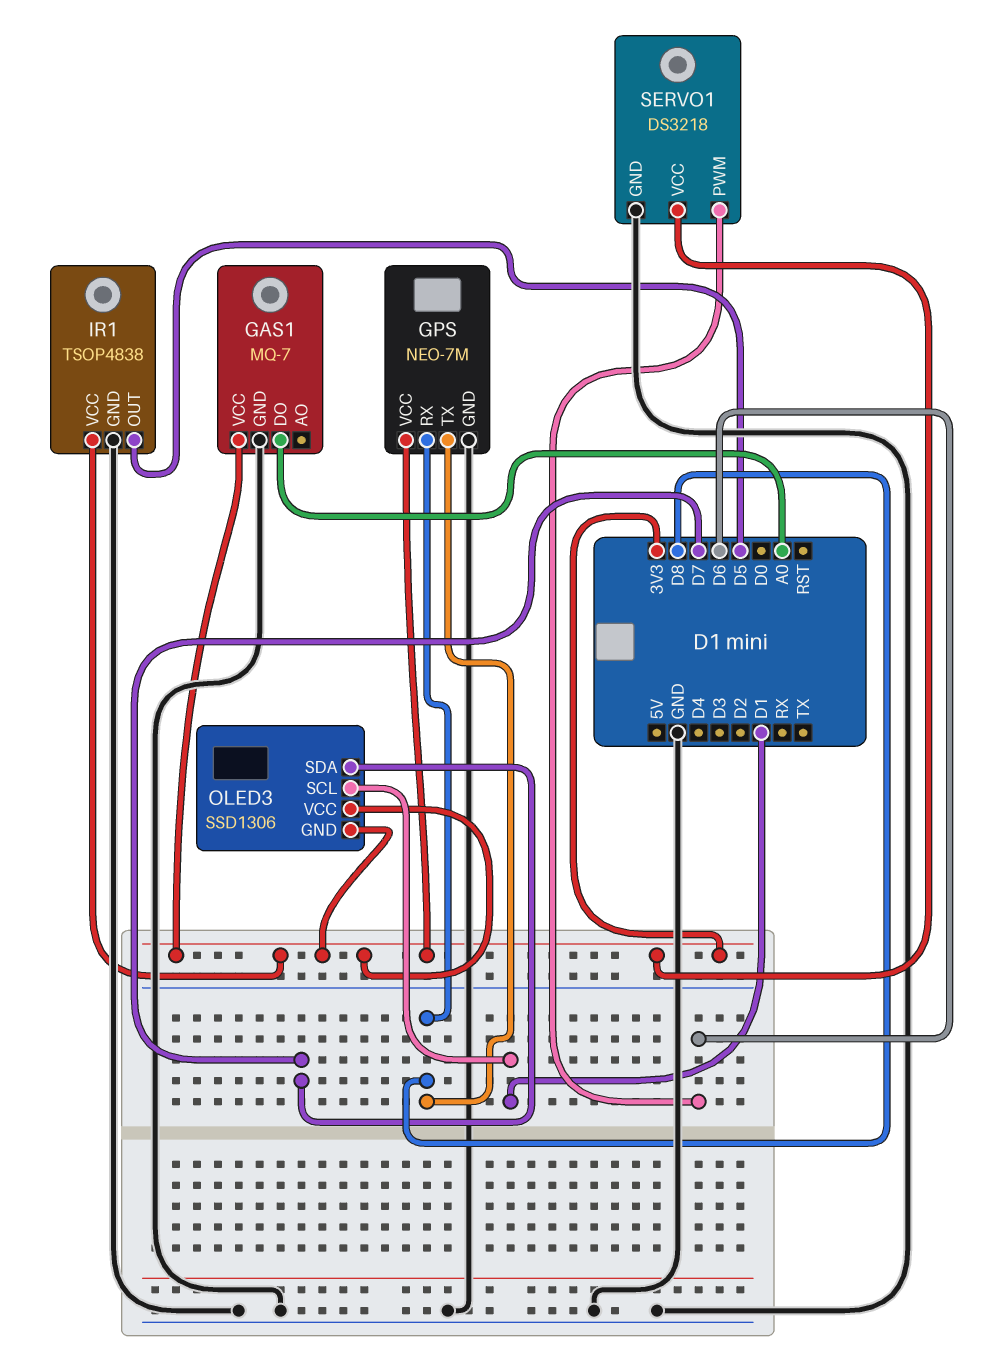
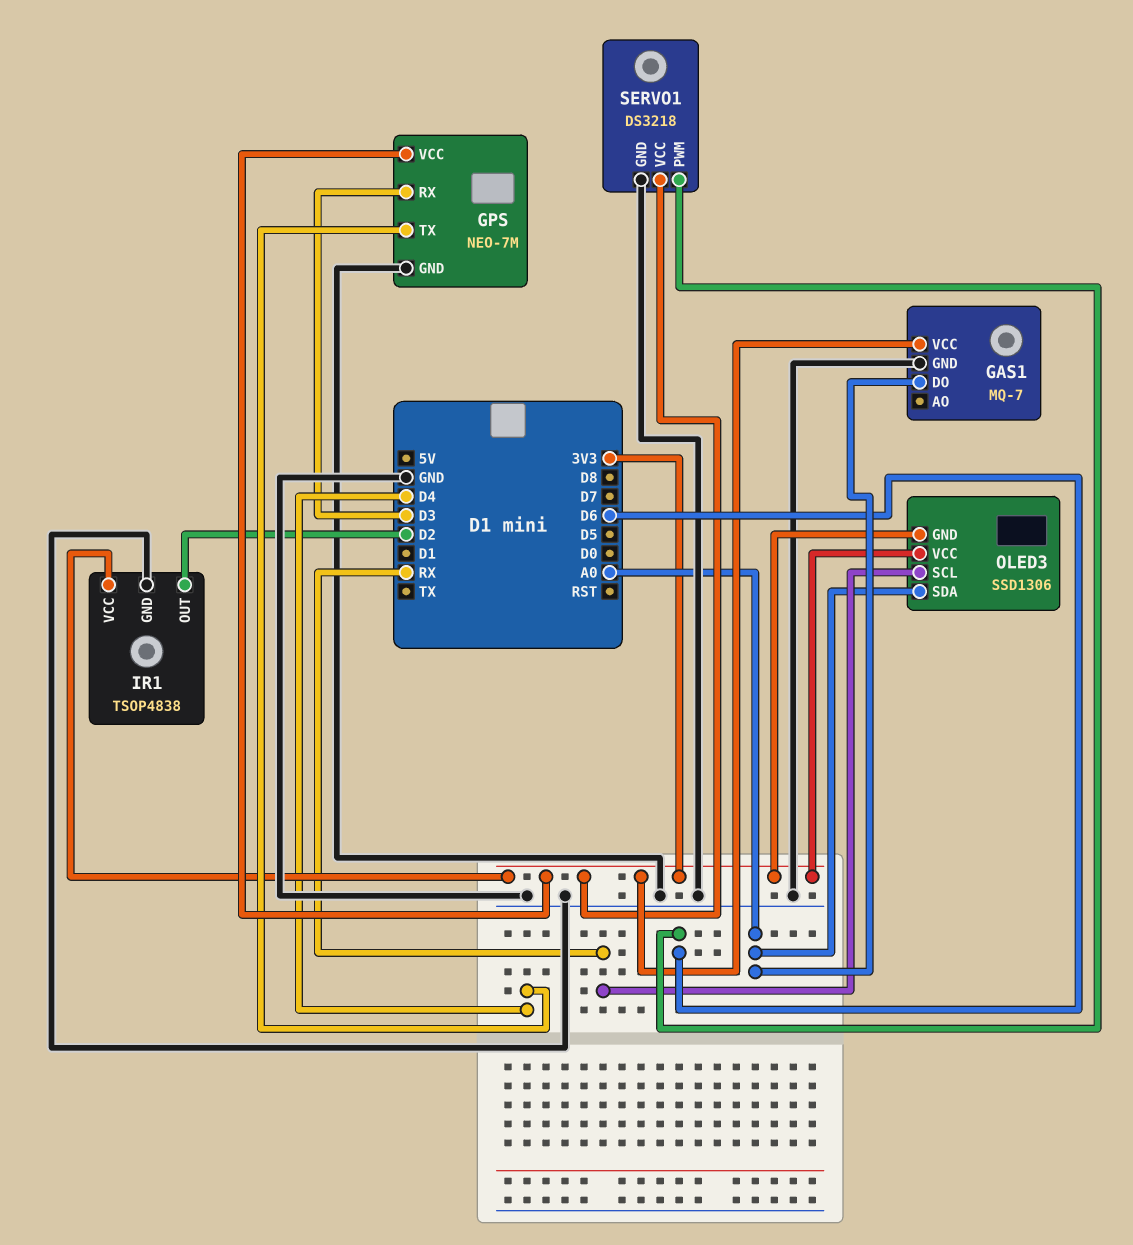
GPS pin RX: D8 -> D3
GPS pin TX: D8 -> D4
IR1 pin OUT: D5 -> D2
OLED3 pin SCL: D1 -> RX
OLED3 pin SDA: D7 -> A0

